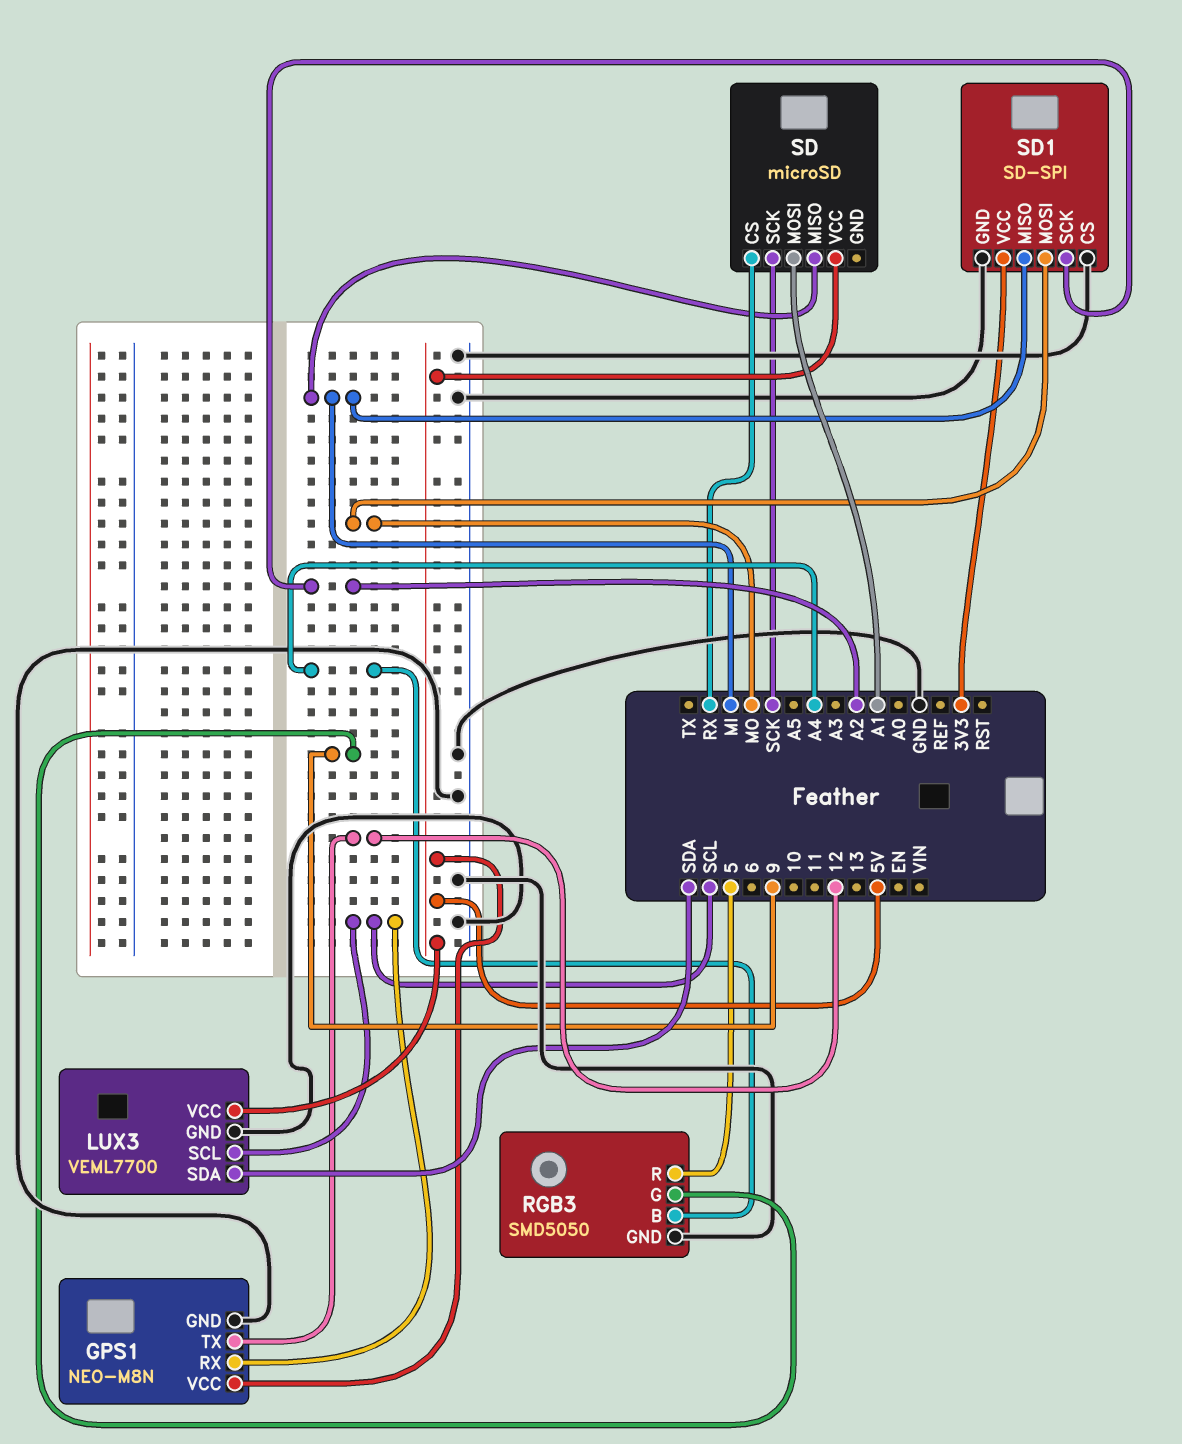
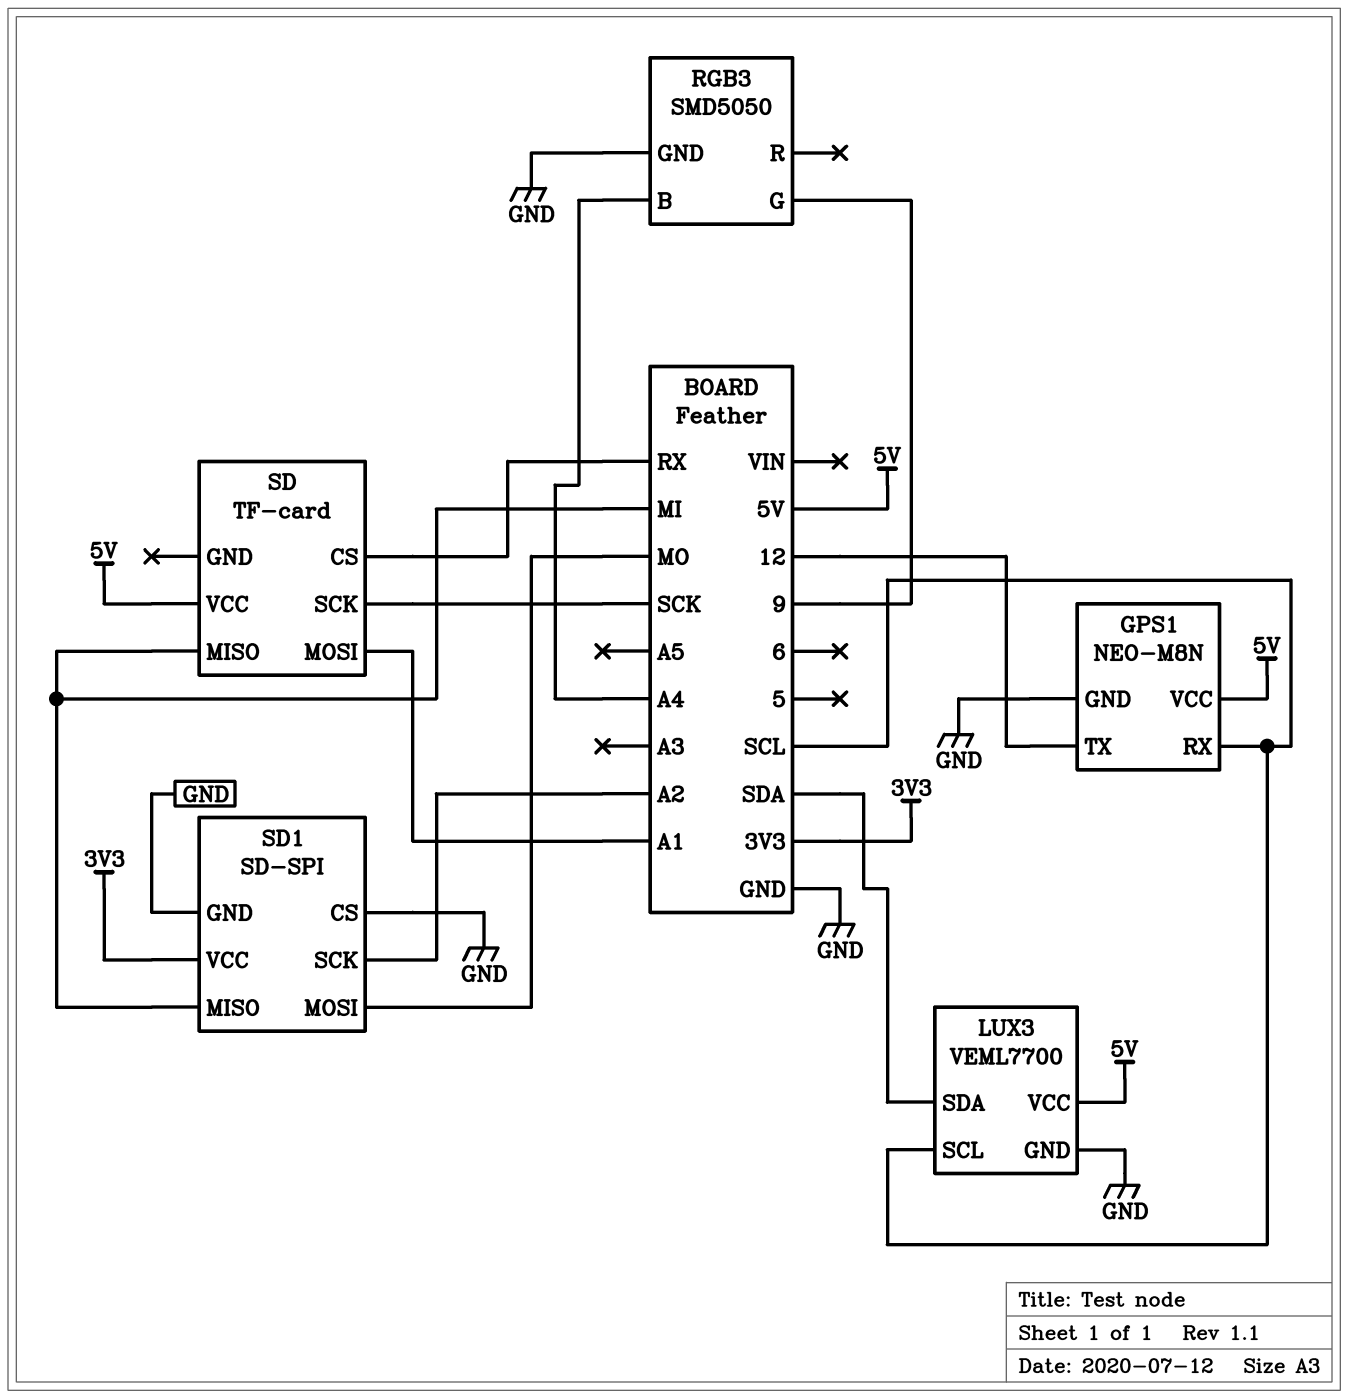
RGB3 pin R: 5 -> none
SD: microSD -> TF-card

